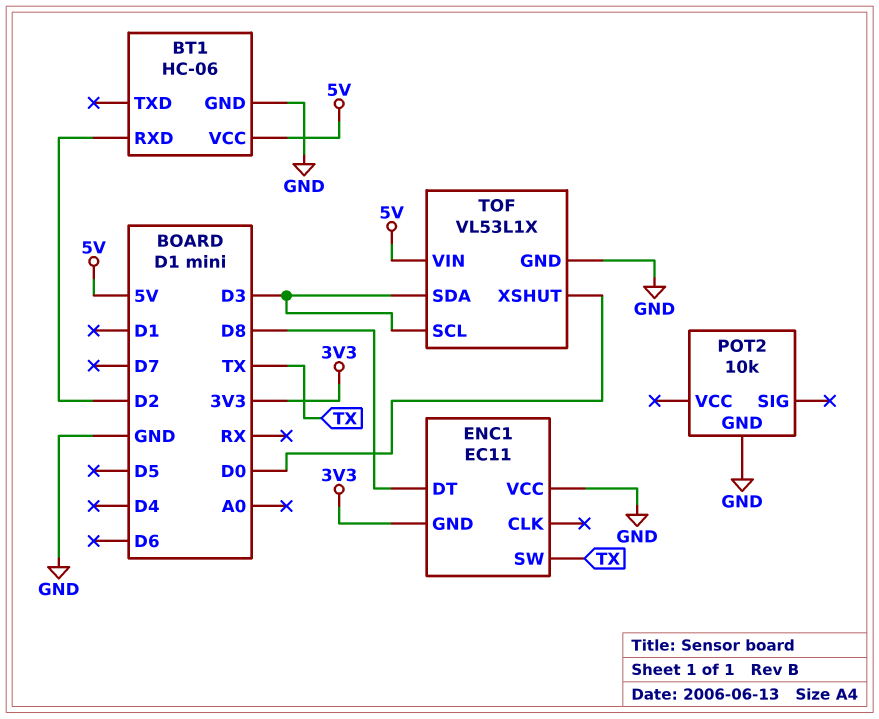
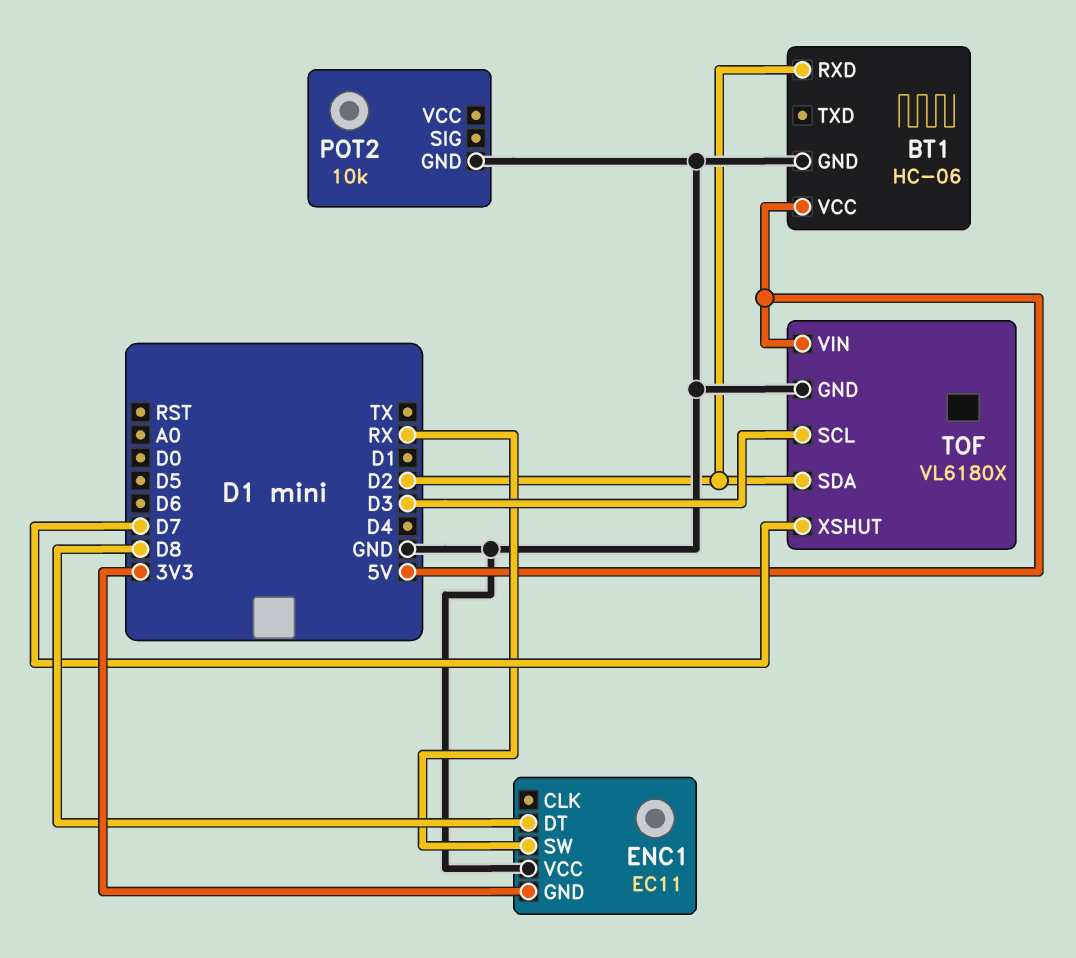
ENC1 pin SW: TX -> RX
TOF: VL53L1X -> VL6180X
TOF pin SDA: D3 -> D2
TOF pin XSHUT: D0 -> D7

